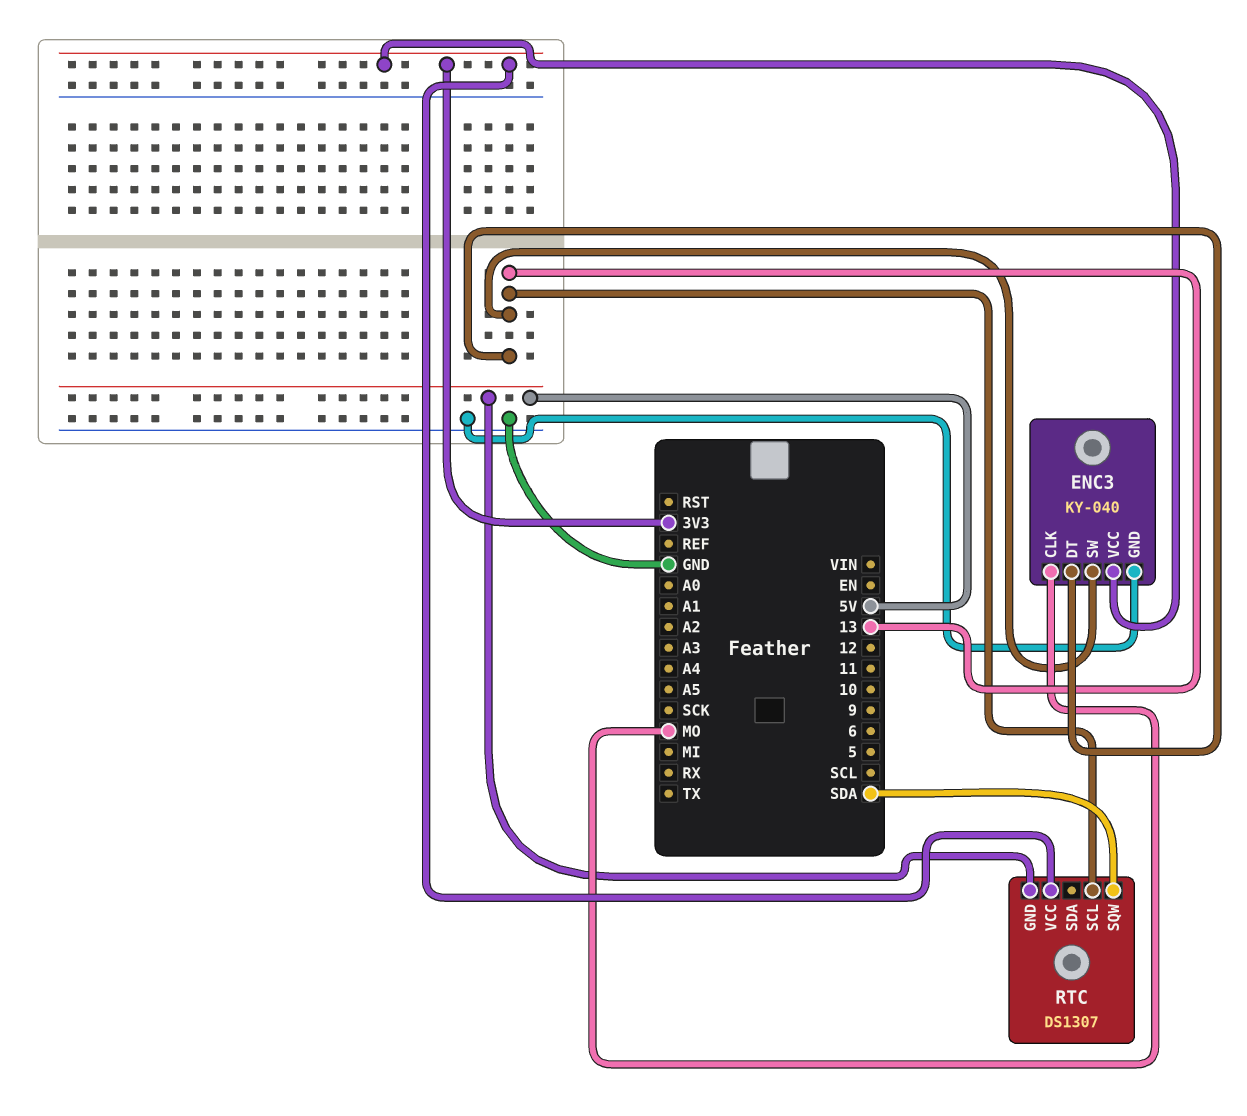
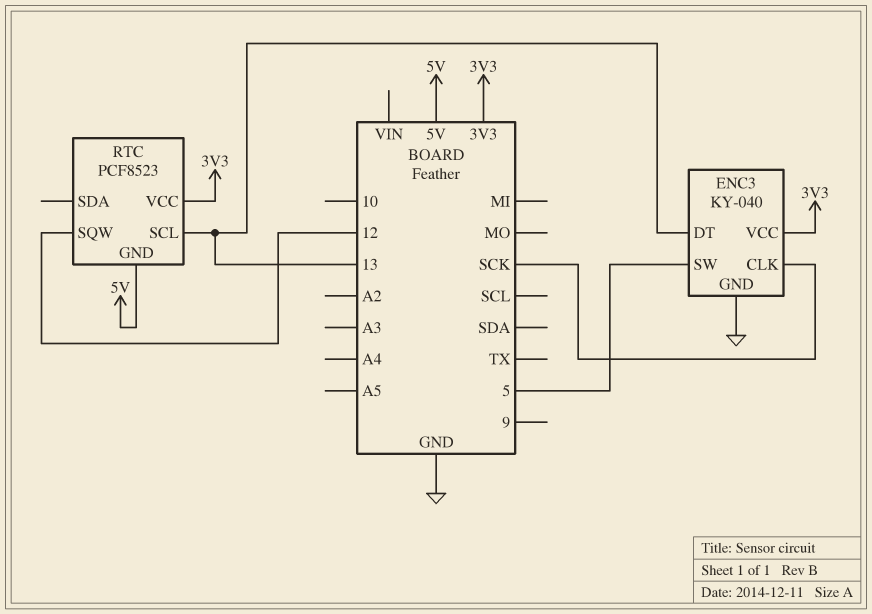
ENC3 pin CLK: MO -> SCK
ENC3 pin SW: 13 -> 5
RTC: DS1307 -> PCF8523
RTC pin SQW: SDA -> 12

